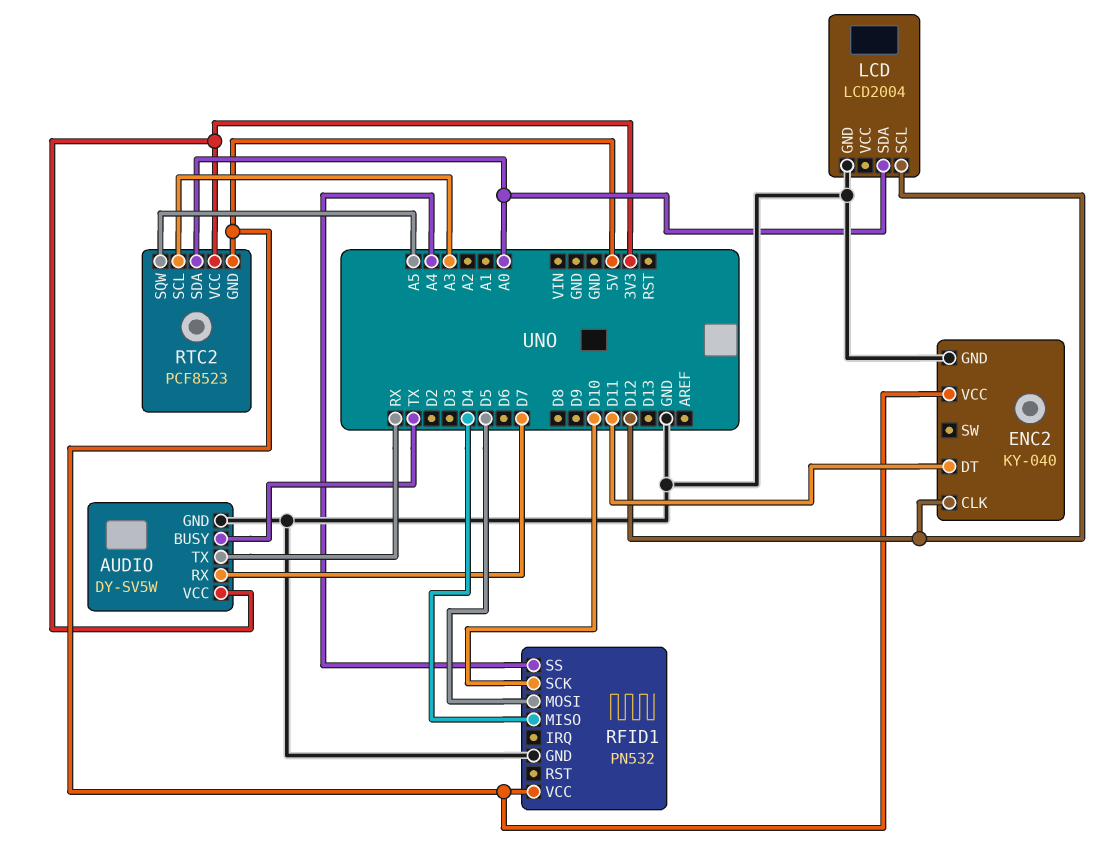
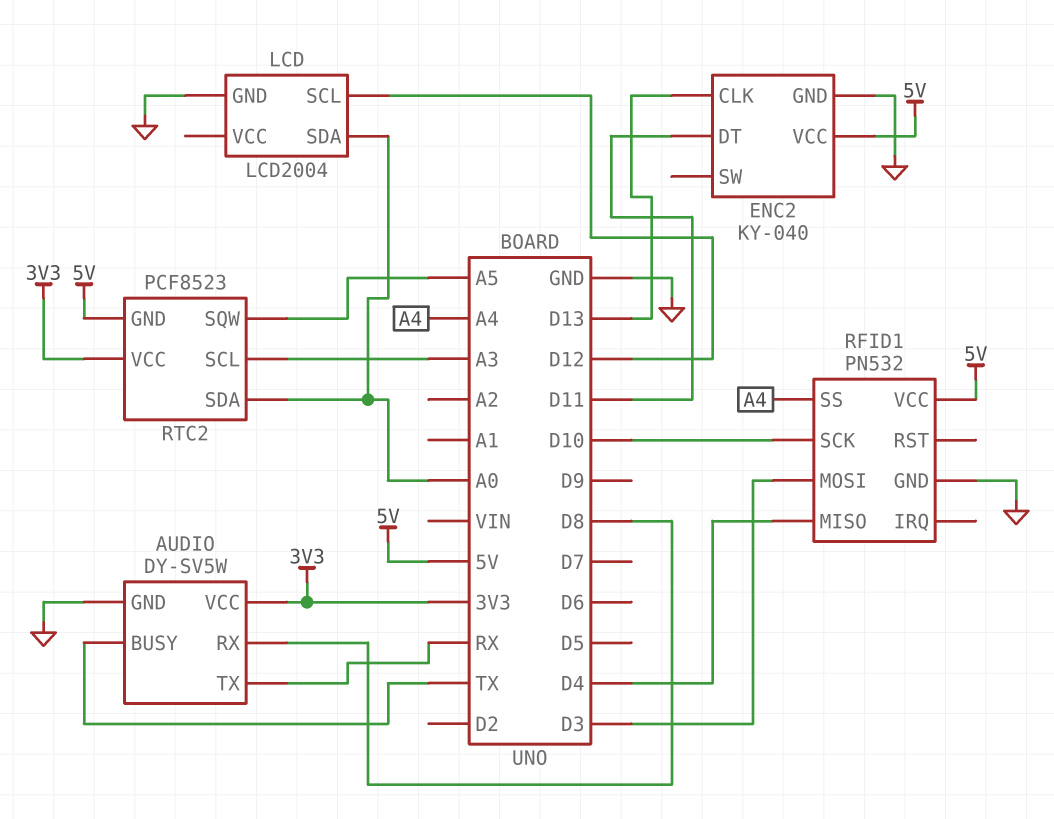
AUDIO pin RX: D7 -> D8
ENC2 pin CLK: D12 -> D13
RFID1 pin MOSI: D5 -> D3

